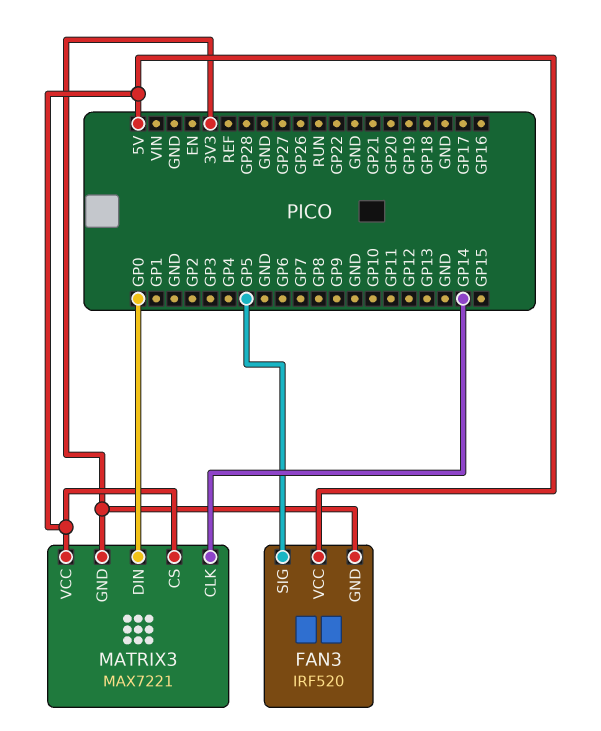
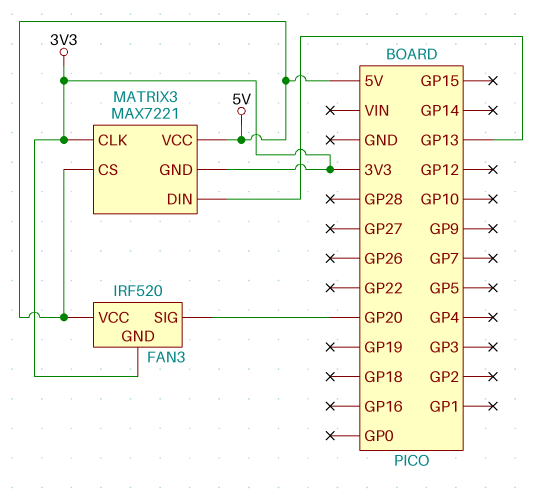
FAN3 pin SIG: GP5 -> GP20
MATRIX3 pin CLK: GP14 -> 3V3
MATRIX3 pin DIN: GP0 -> GP13

